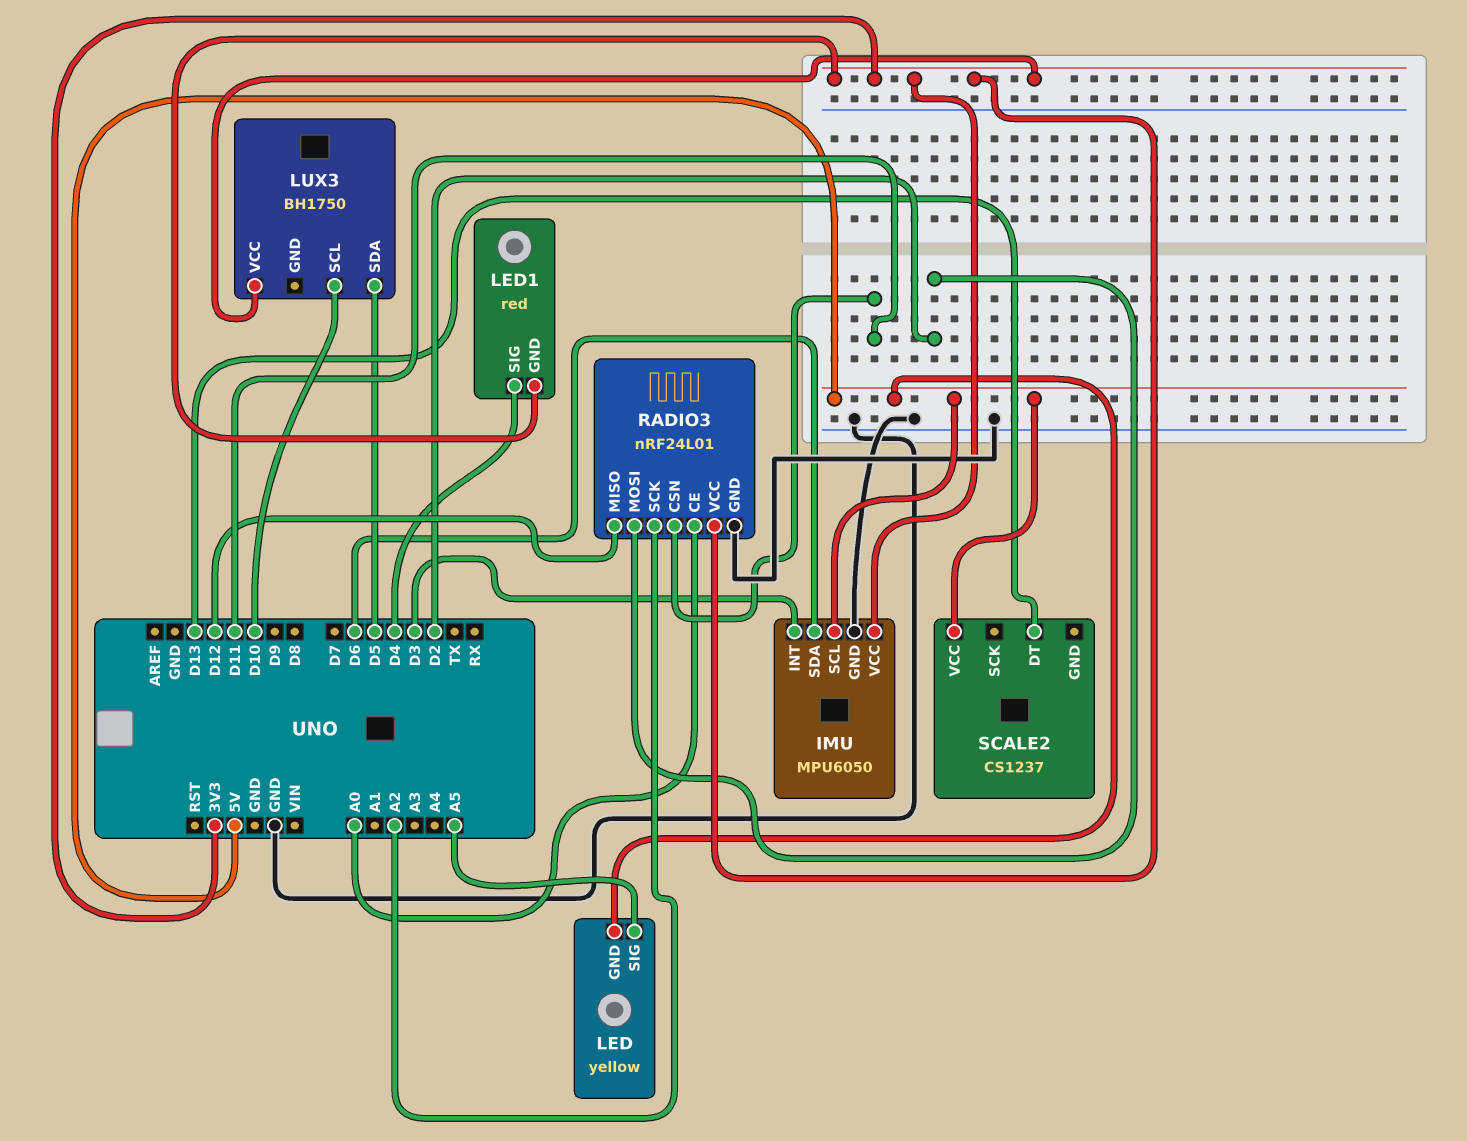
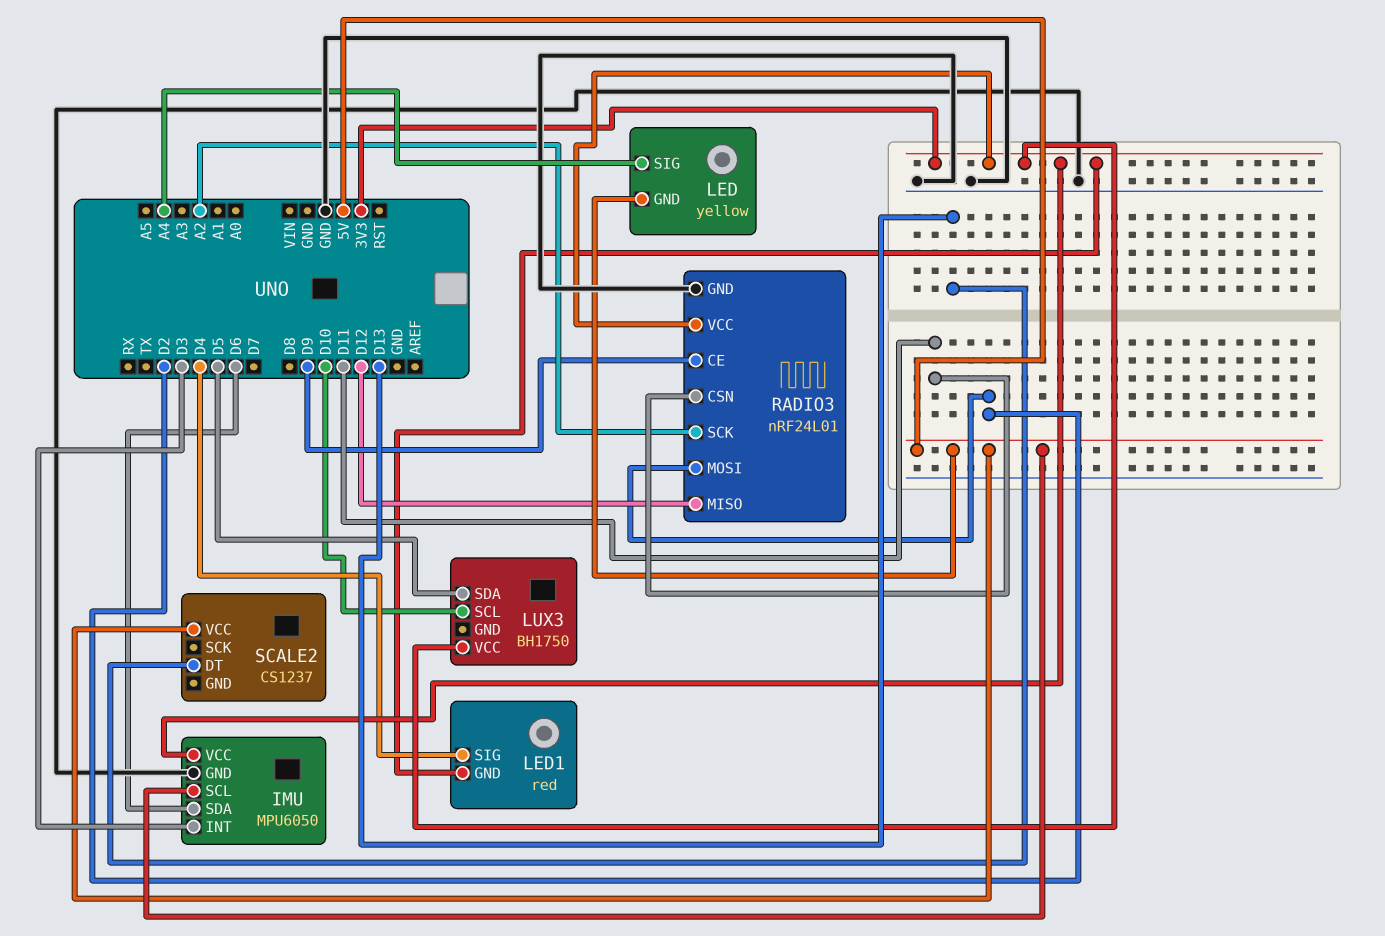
LED pin SIG: A5 -> A4
RADIO3 pin CE: A0 -> D9

